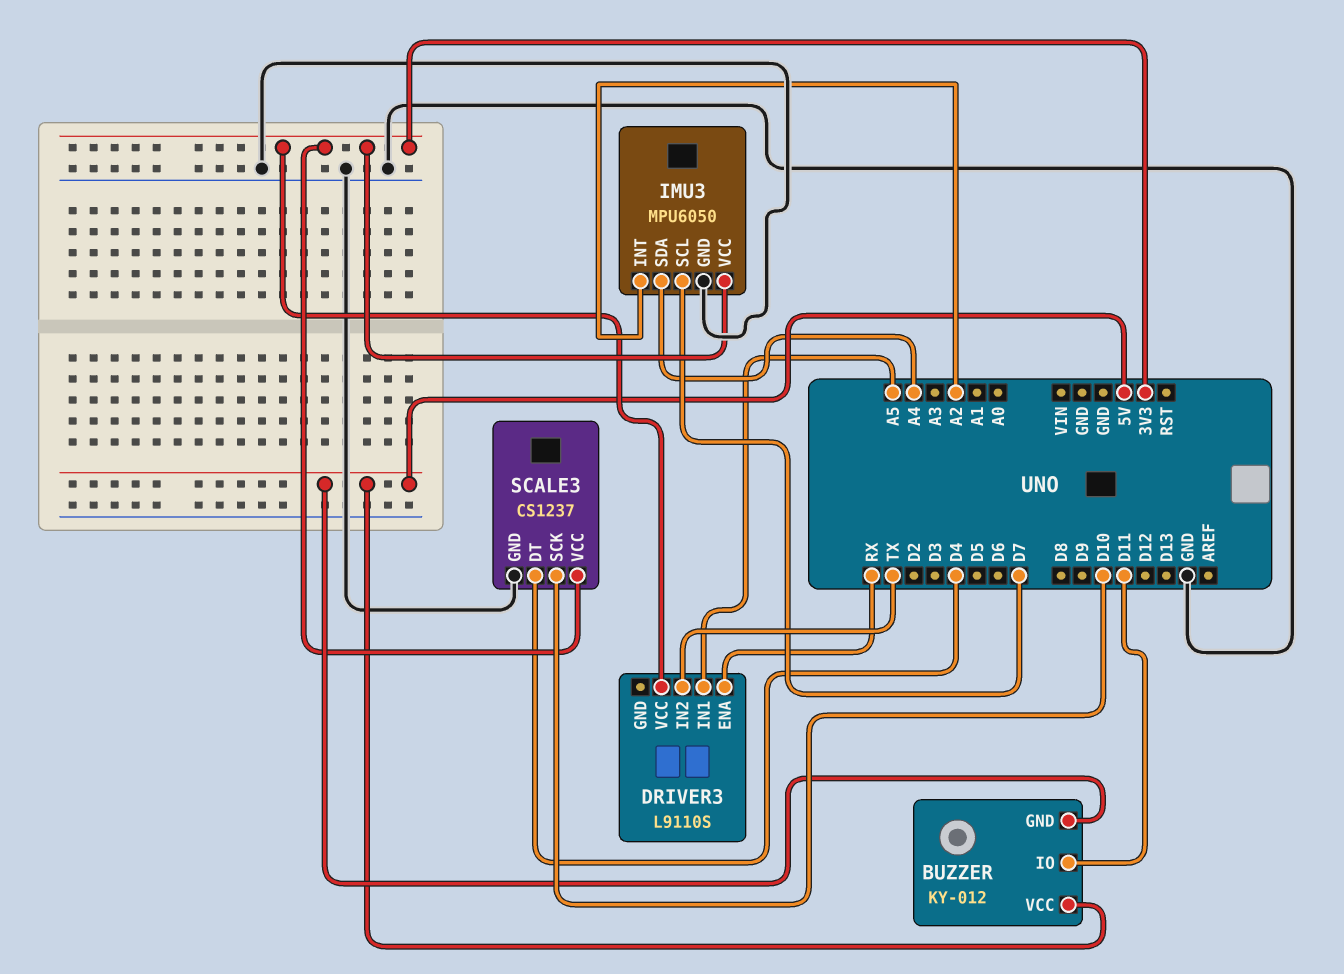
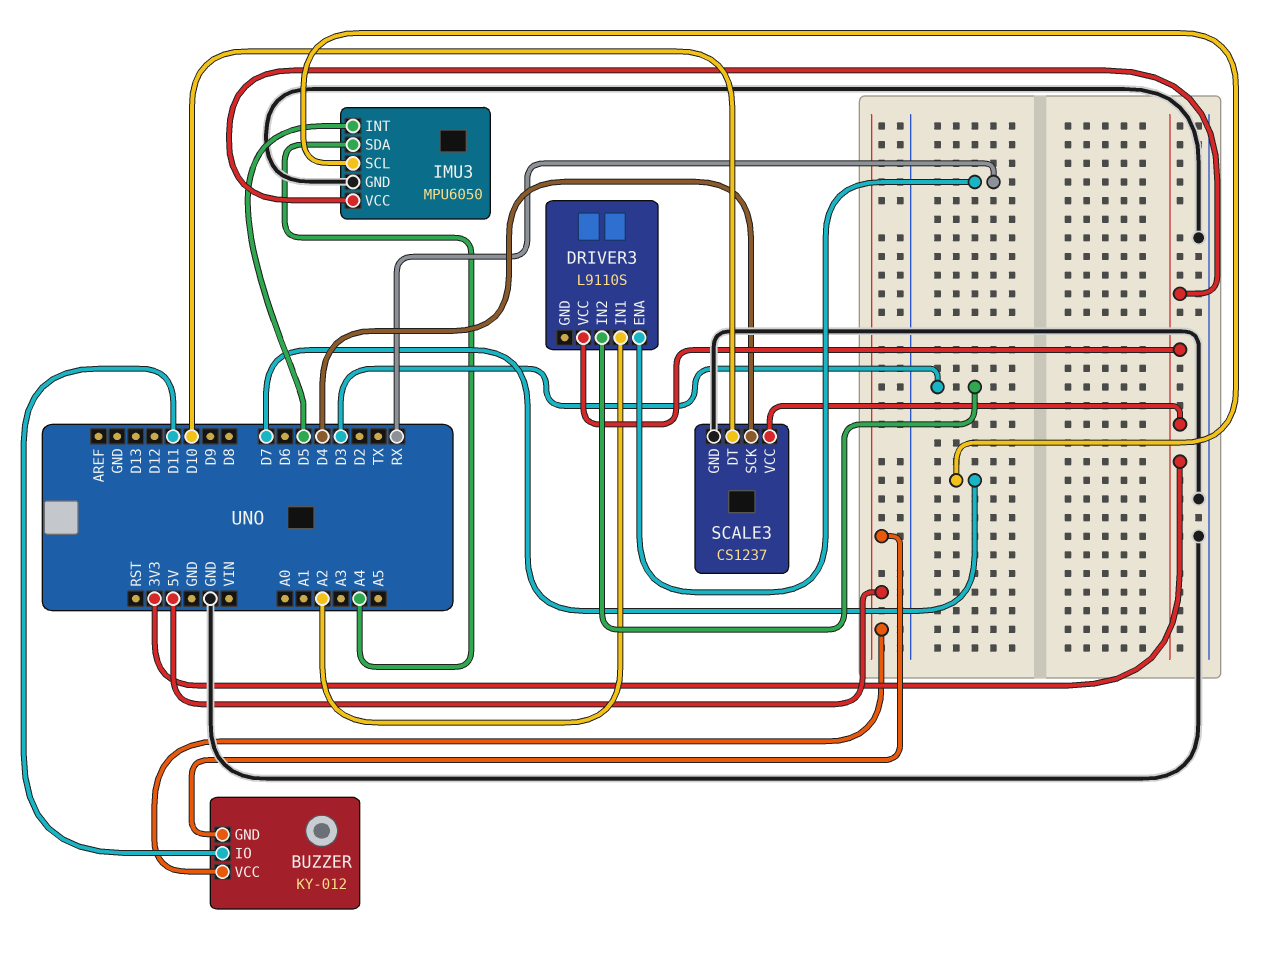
DRIVER3 pin IN1: A5 -> A2
DRIVER3 pin IN2: TX -> D3
IMU3 pin INT: A2 -> D5
SCALE3 pin DT: D4 -> D10
SCALE3 pin SCK: D10 -> D4

